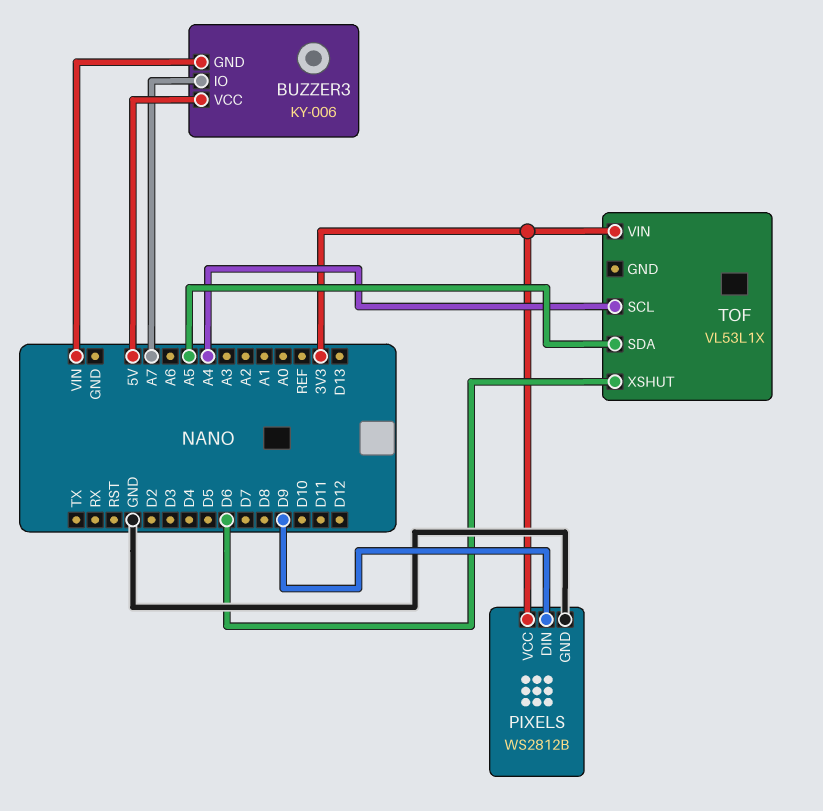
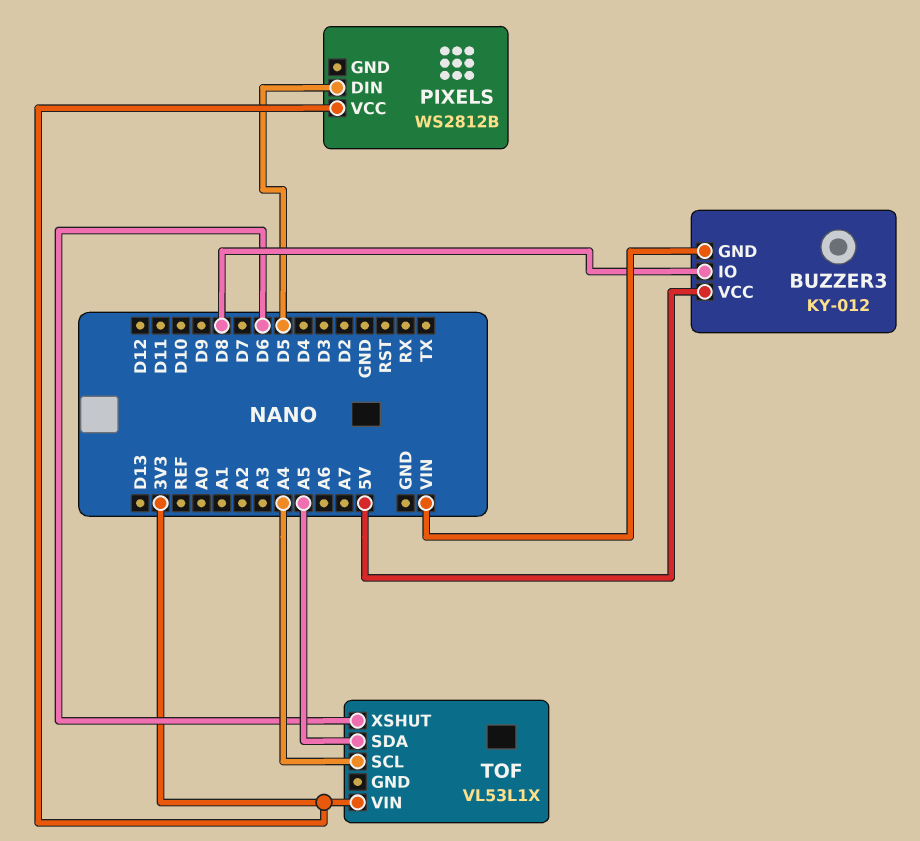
BUZZER3: KY-006 -> KY-012
BUZZER3 pin IO: A7 -> D8
PIXELS pin DIN: D9 -> D5
PIXELS pin GND: GND -> none

